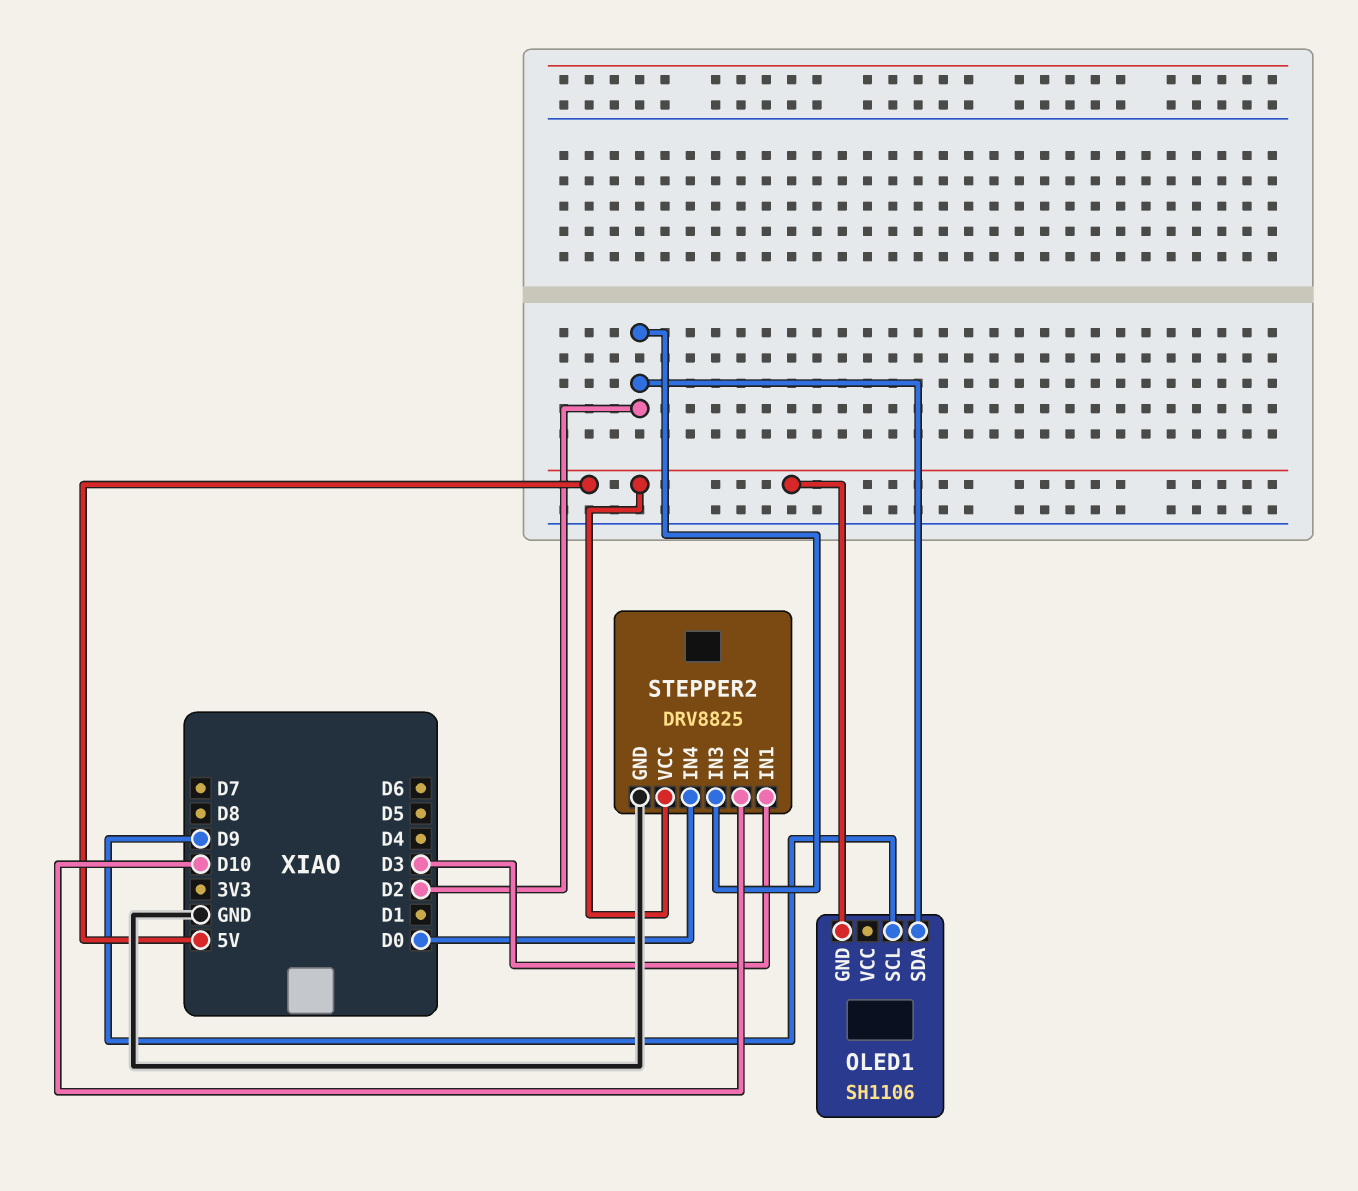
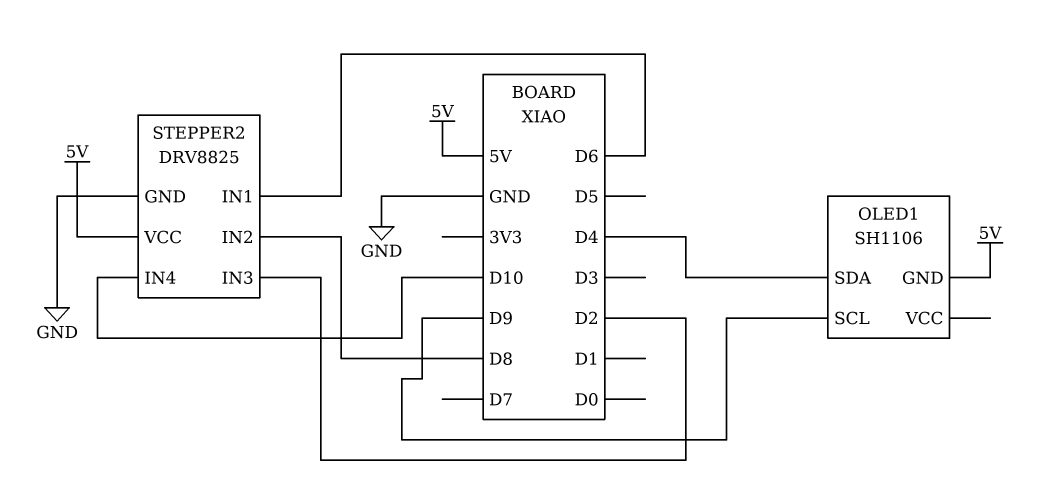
OLED1 pin SDA: D2 -> D4
STEPPER2 pin IN1: D3 -> D6
STEPPER2 pin IN2: D10 -> D8
STEPPER2 pin IN4: D0 -> D10

